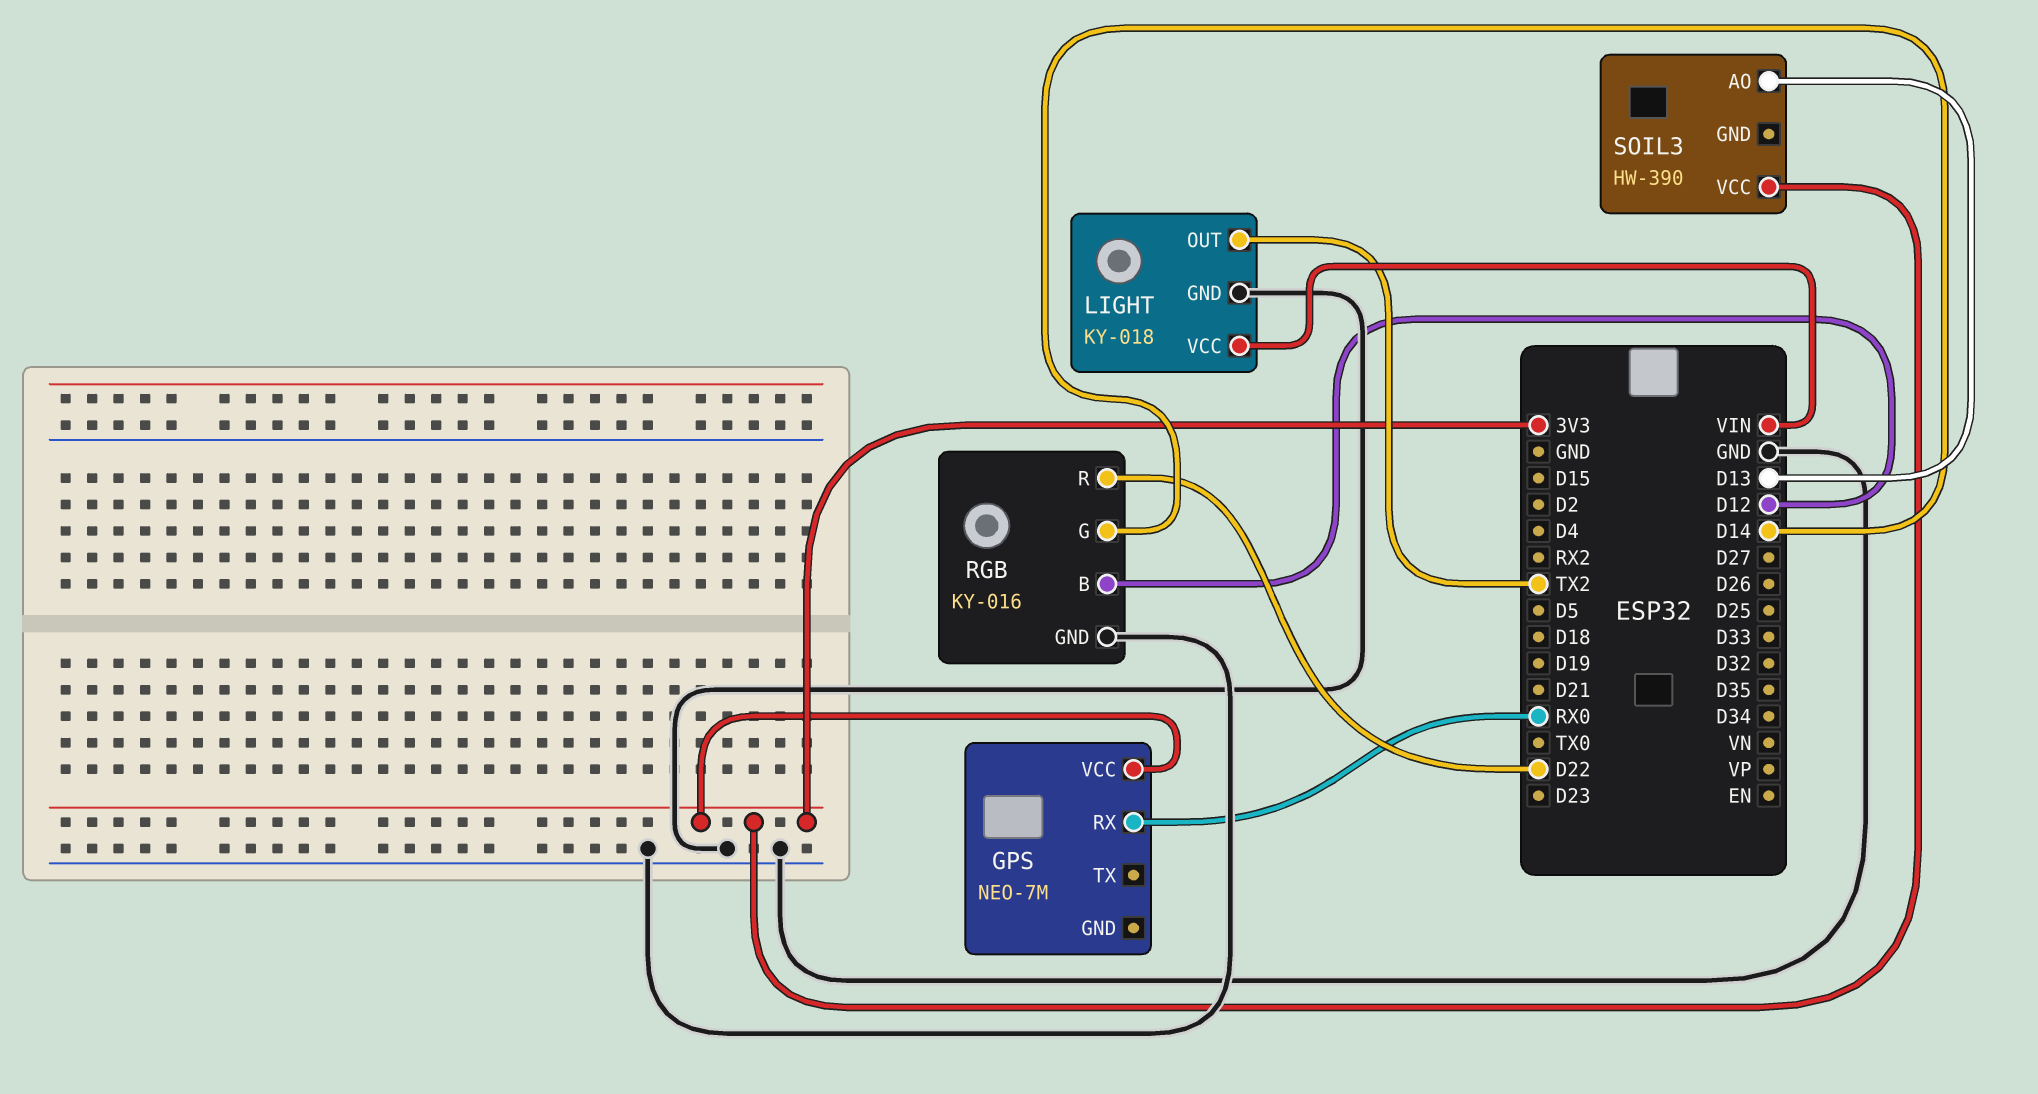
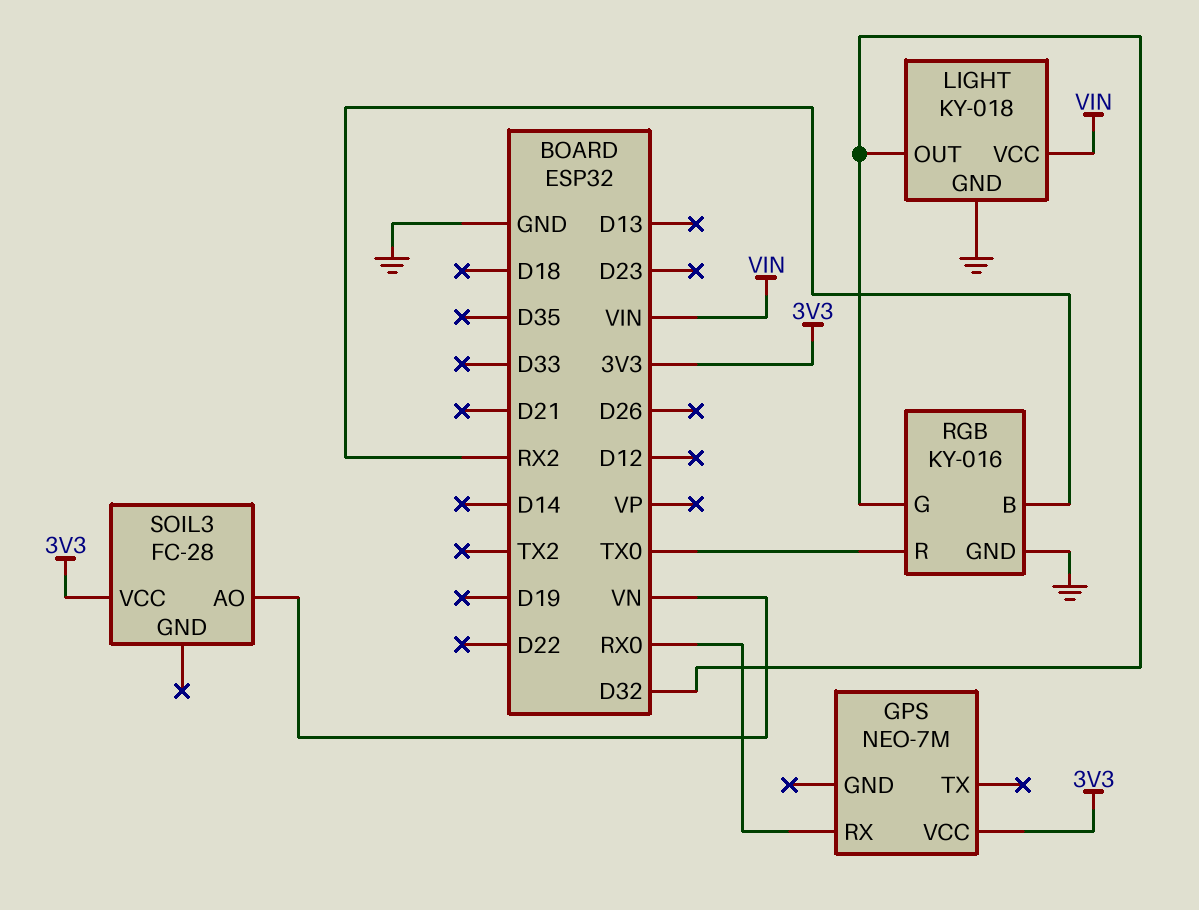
LIGHT pin OUT: TX2 -> D32
RGB pin B: D12 -> RX2
RGB pin G: D14 -> D32
RGB pin R: D22 -> TX0
SOIL3: HW-390 -> FC-28
SOIL3 pin AO: D13 -> VN

